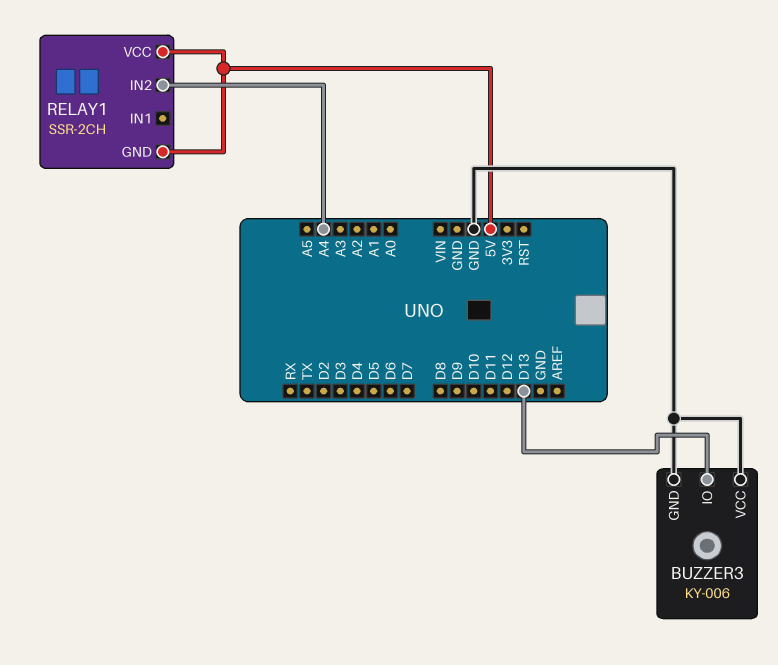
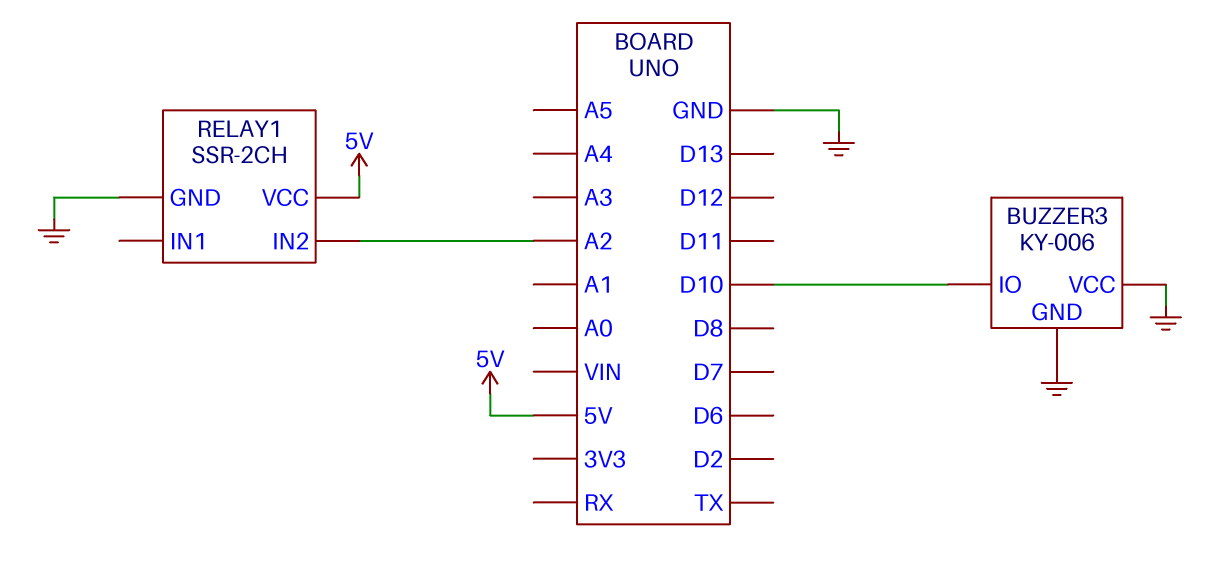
BUZZER3 pin IO: D13 -> D10
RELAY1 pin GND: 5V -> GND
RELAY1 pin IN2: A4 -> A2

